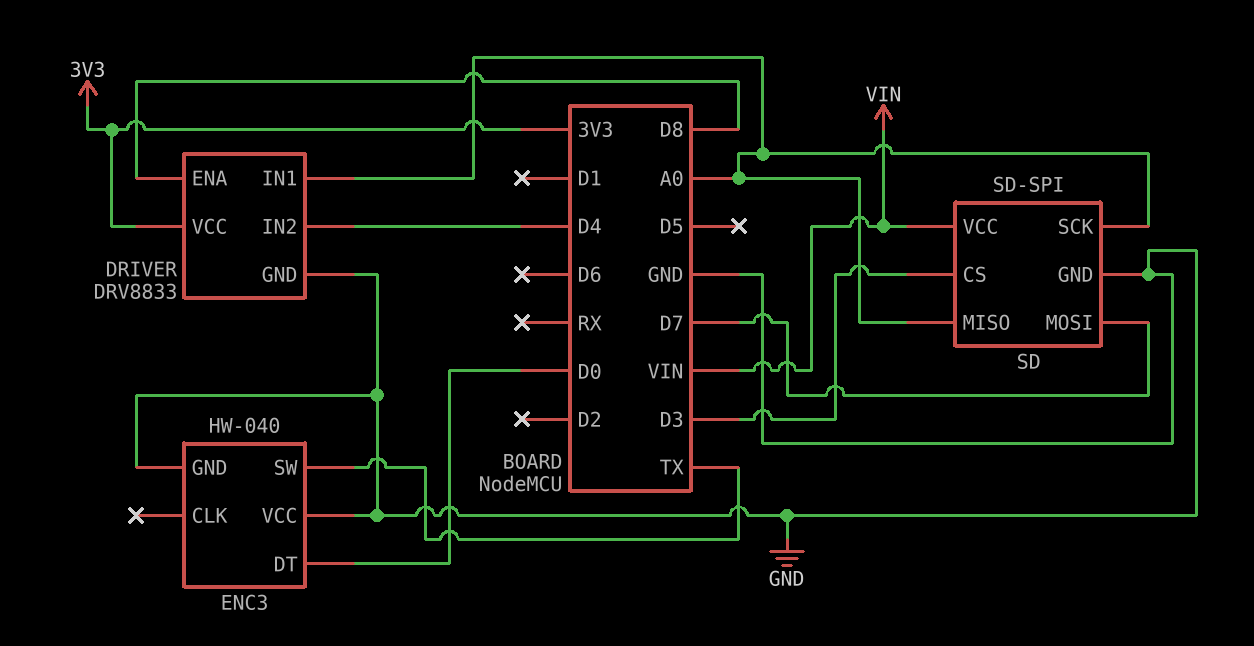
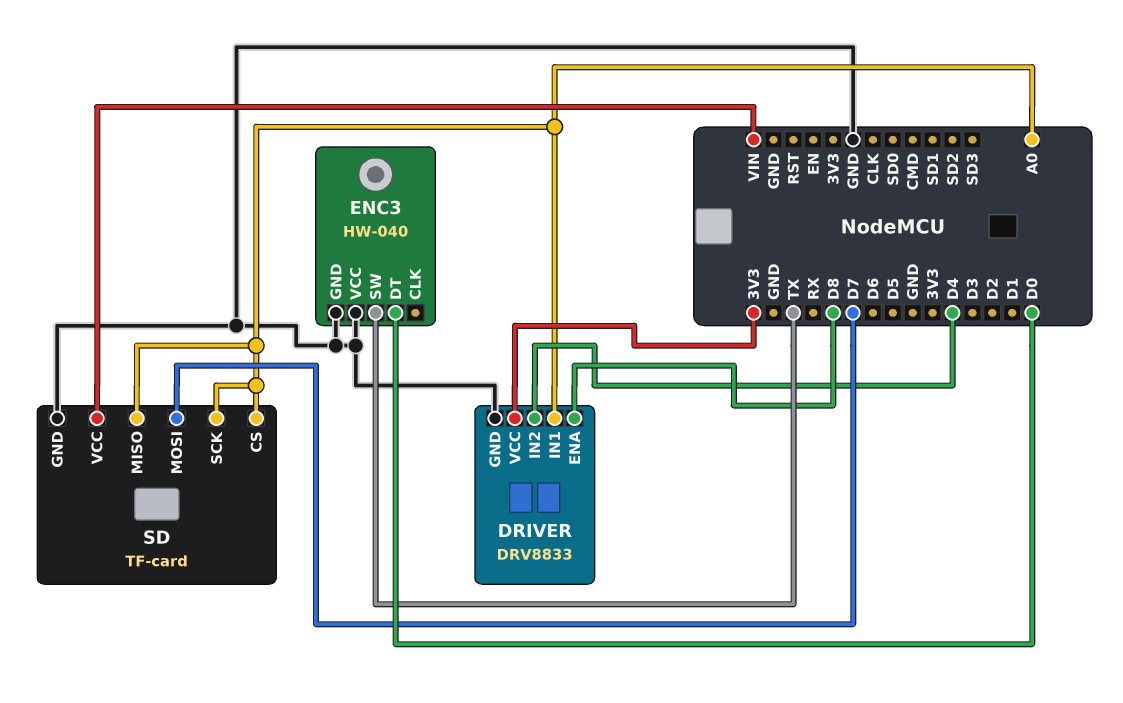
SD: SD-SPI -> TF-card
SD pin CS: D3 -> A0

